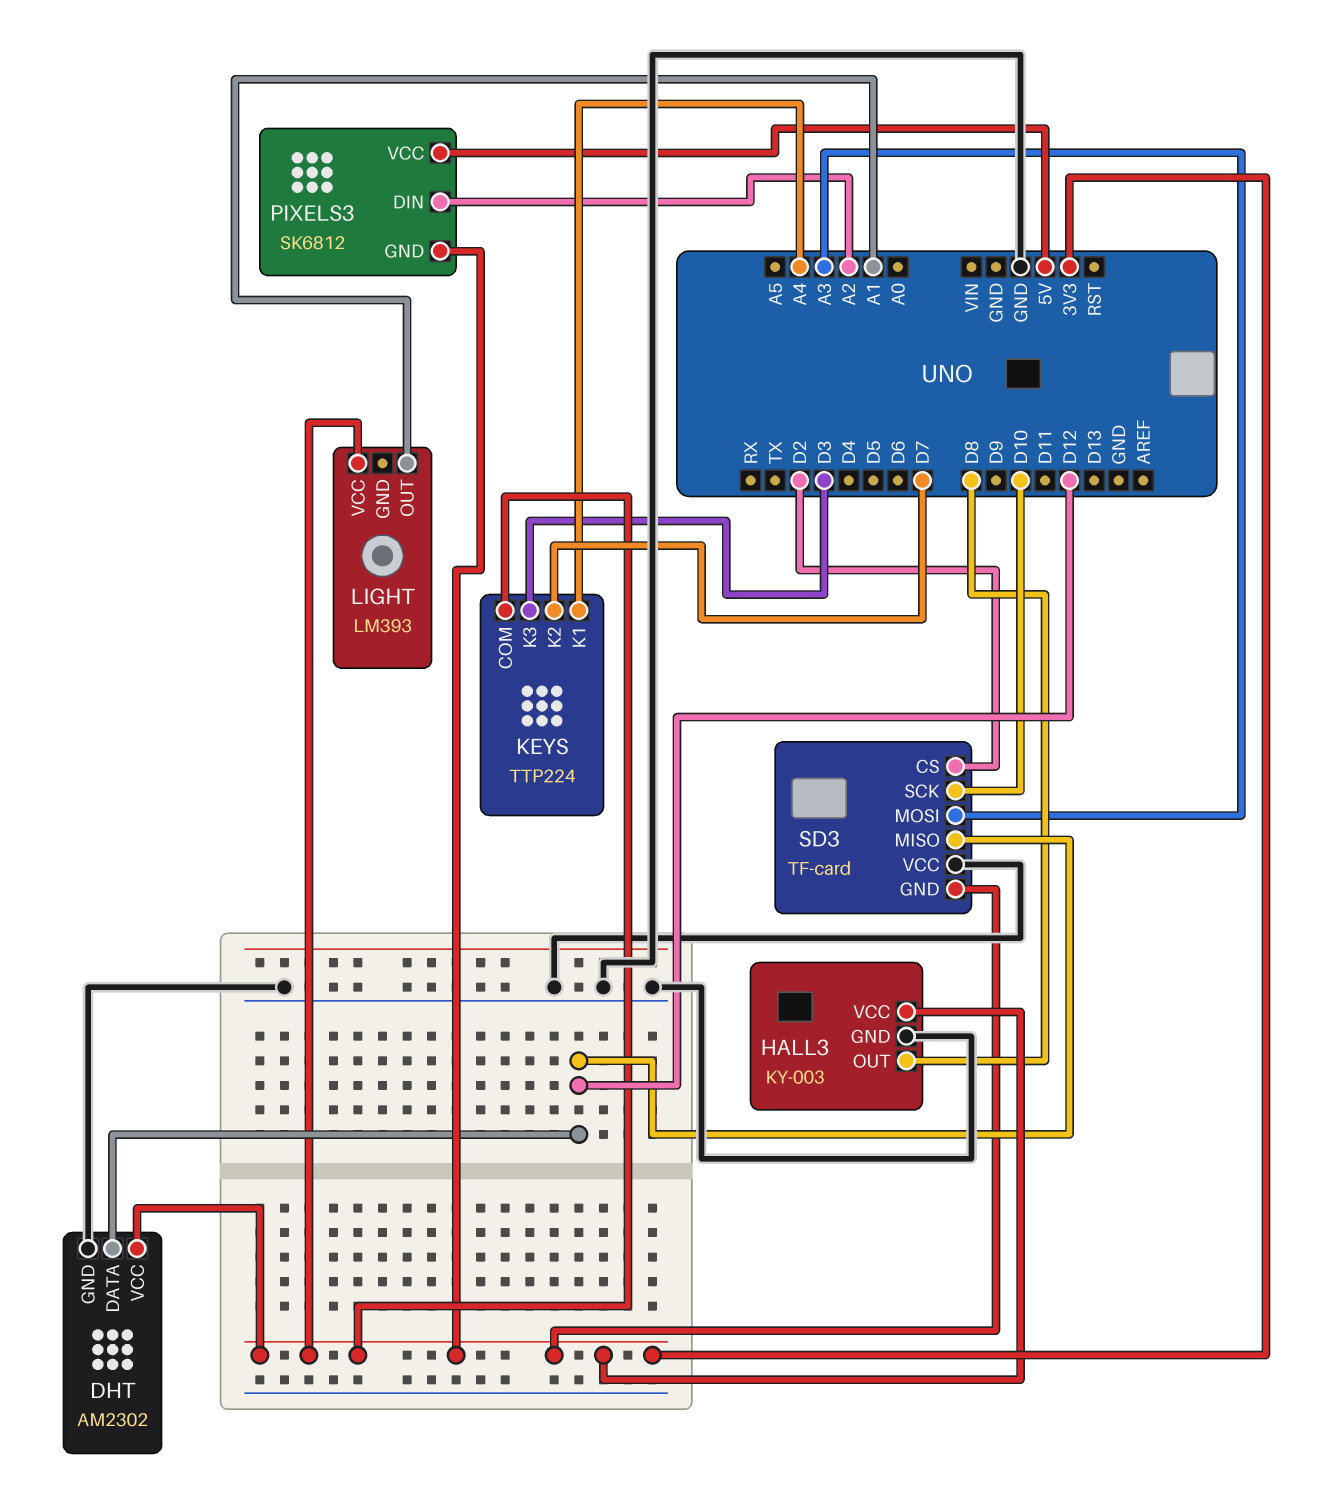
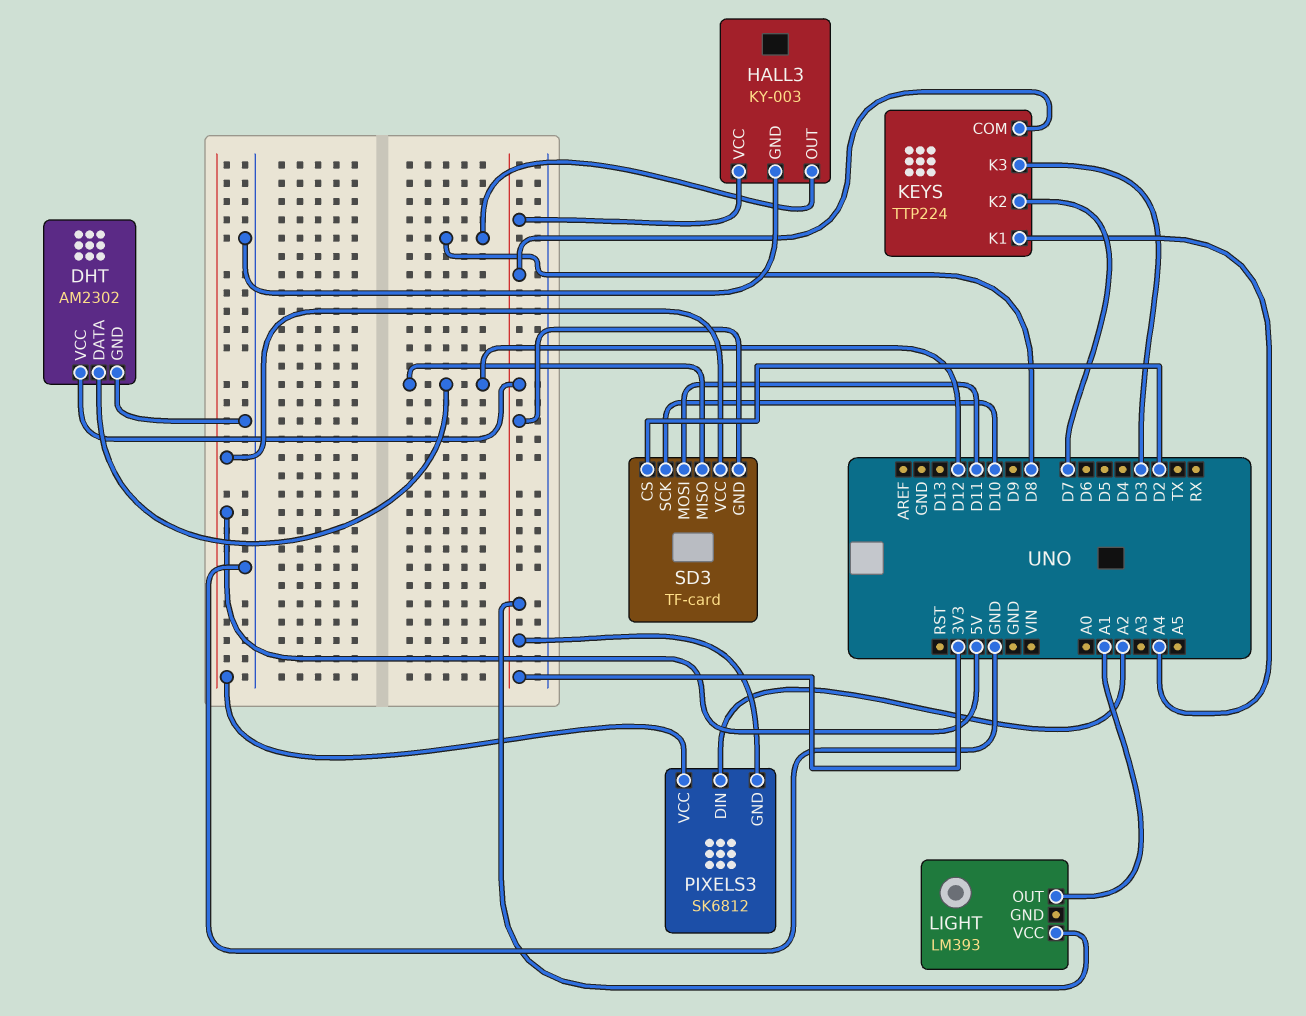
SD3 pin MOSI: A3 -> D11
SD3 pin VCC: GND -> 5V

